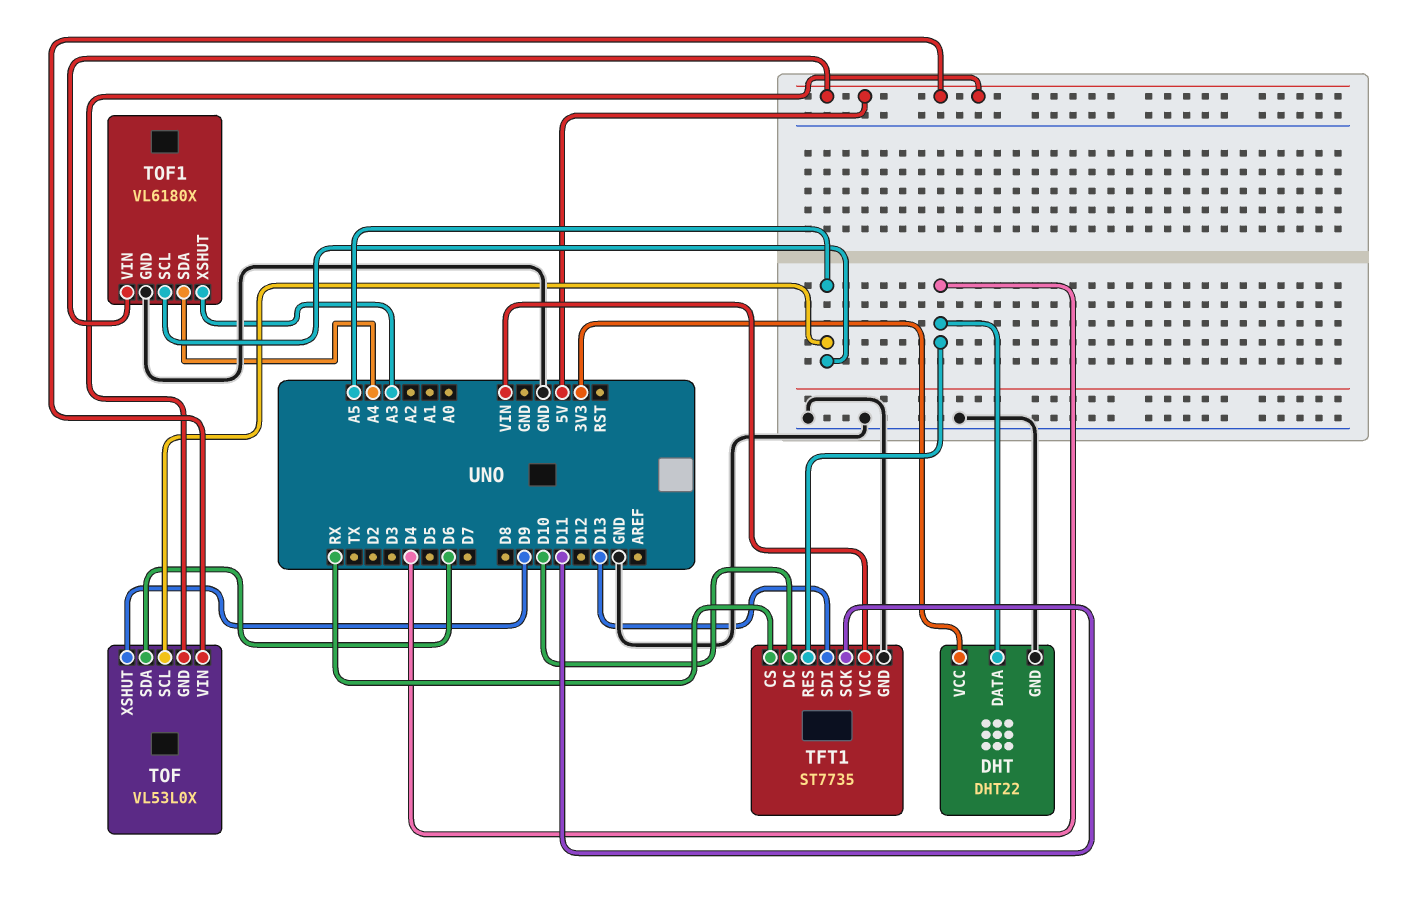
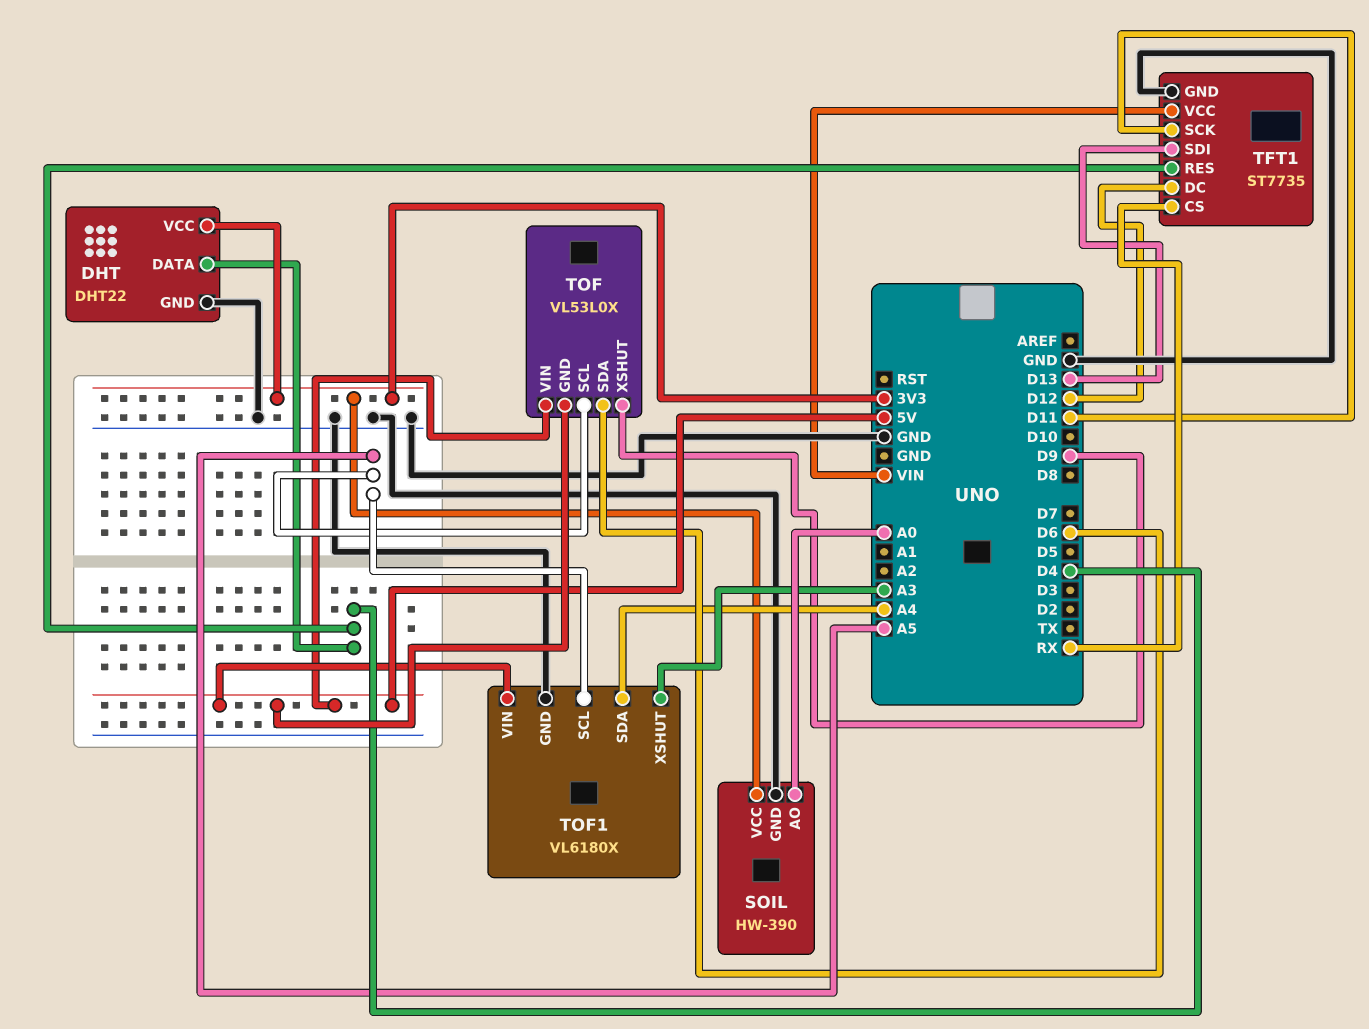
SOIL: none -> HW-390
SOIL pin AO: none -> A0
SOIL pin GND: none -> GND
SOIL pin VCC: none -> 3V3
TFT1 pin DC: D10 -> D12

